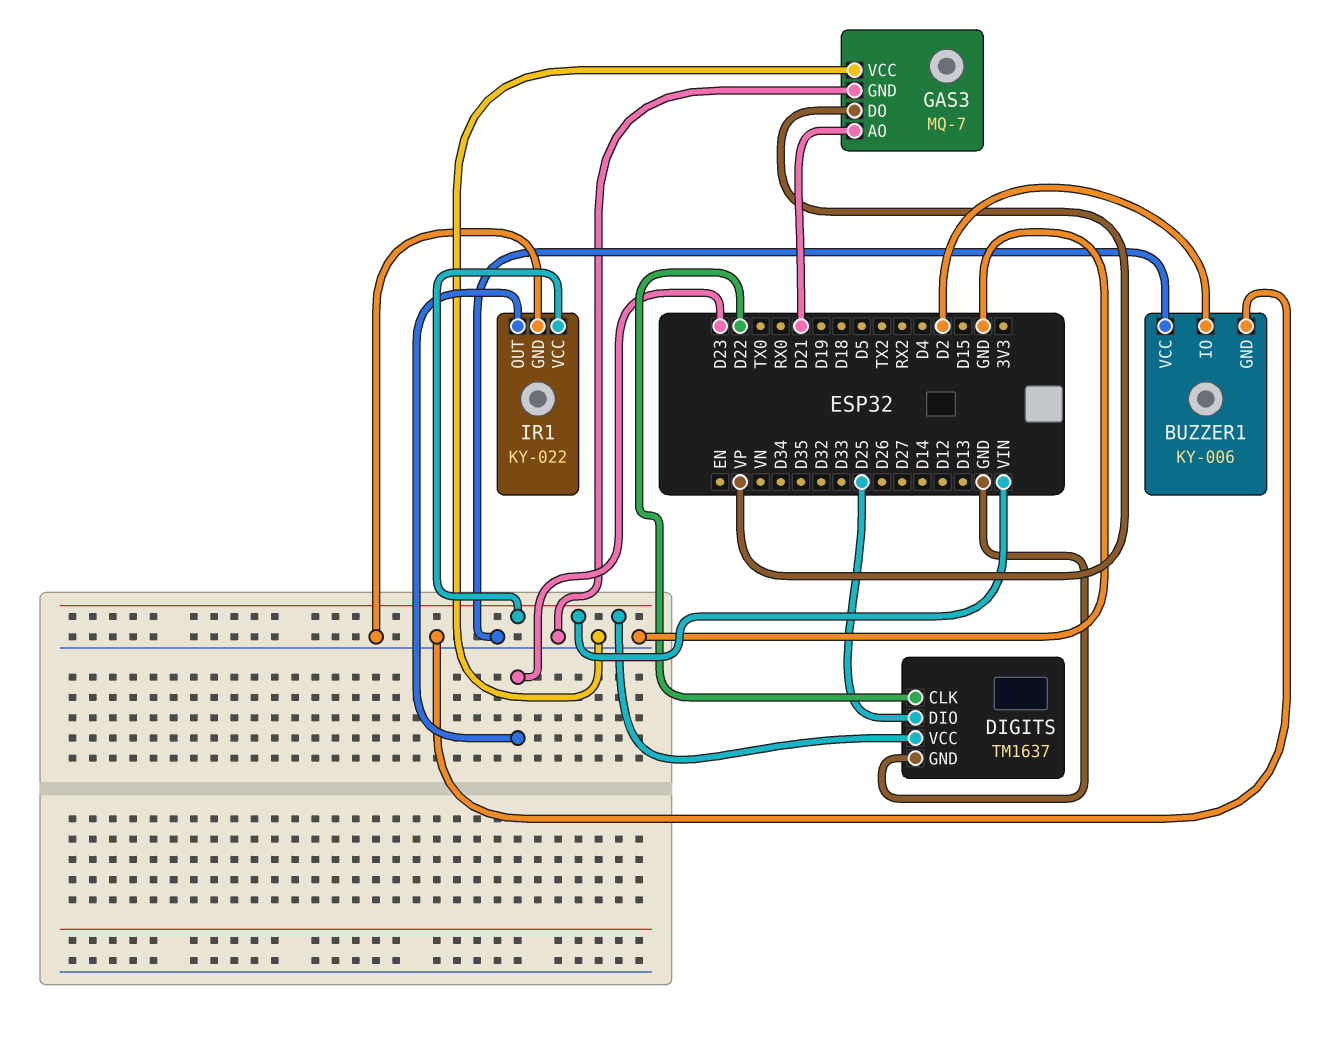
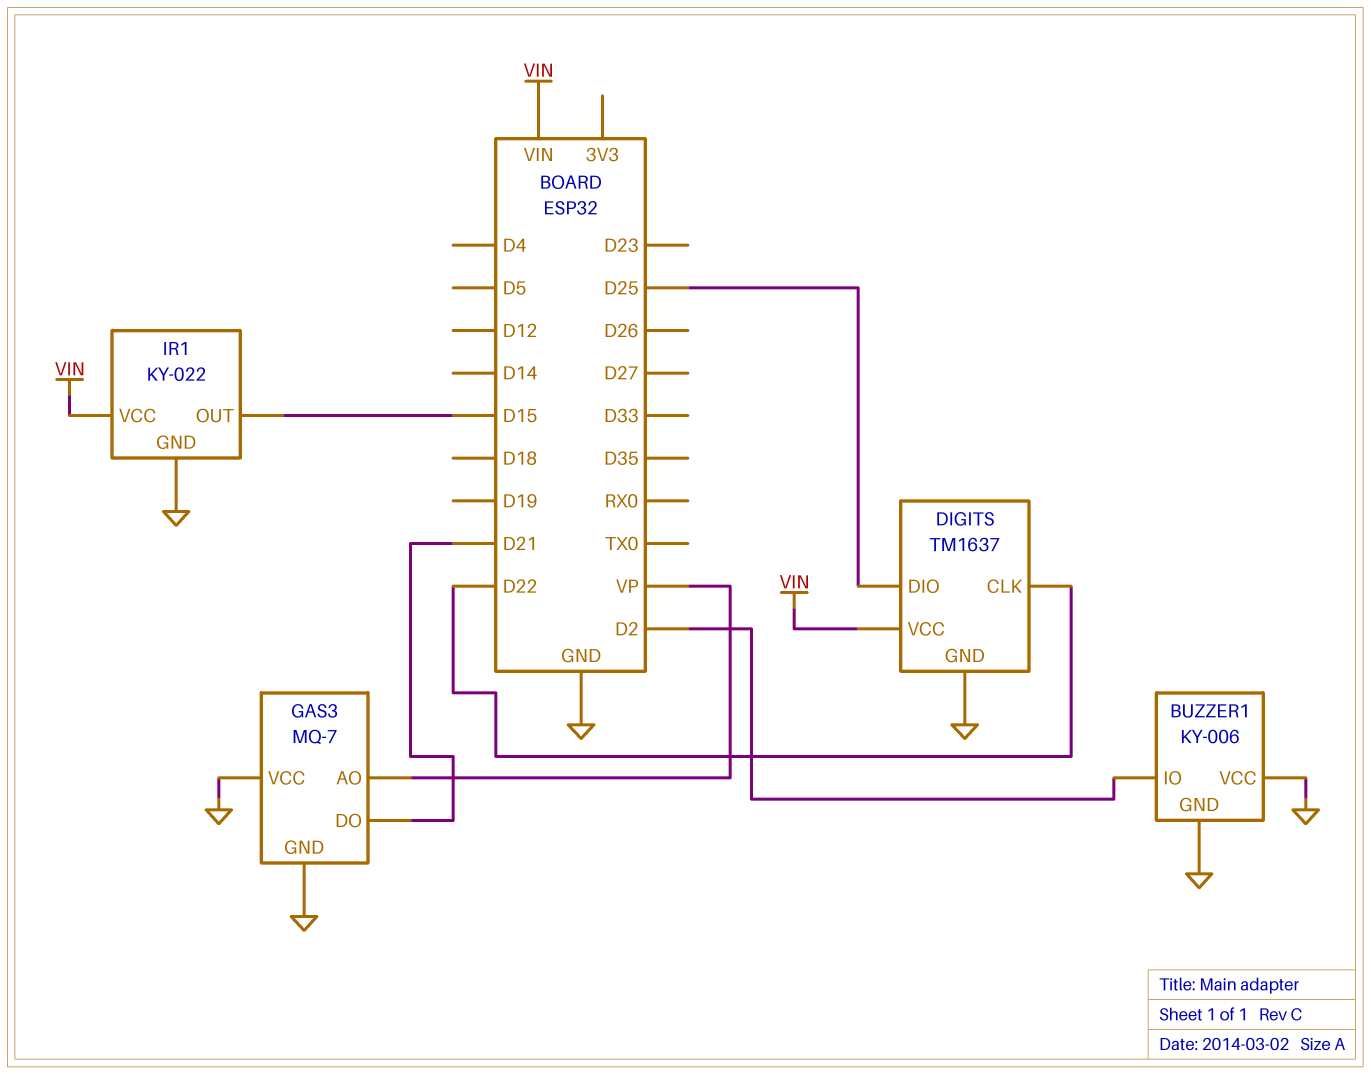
GAS3 pin AO: D21 -> VP
GAS3 pin DO: VP -> D21
IR1 pin OUT: D23 -> D15

